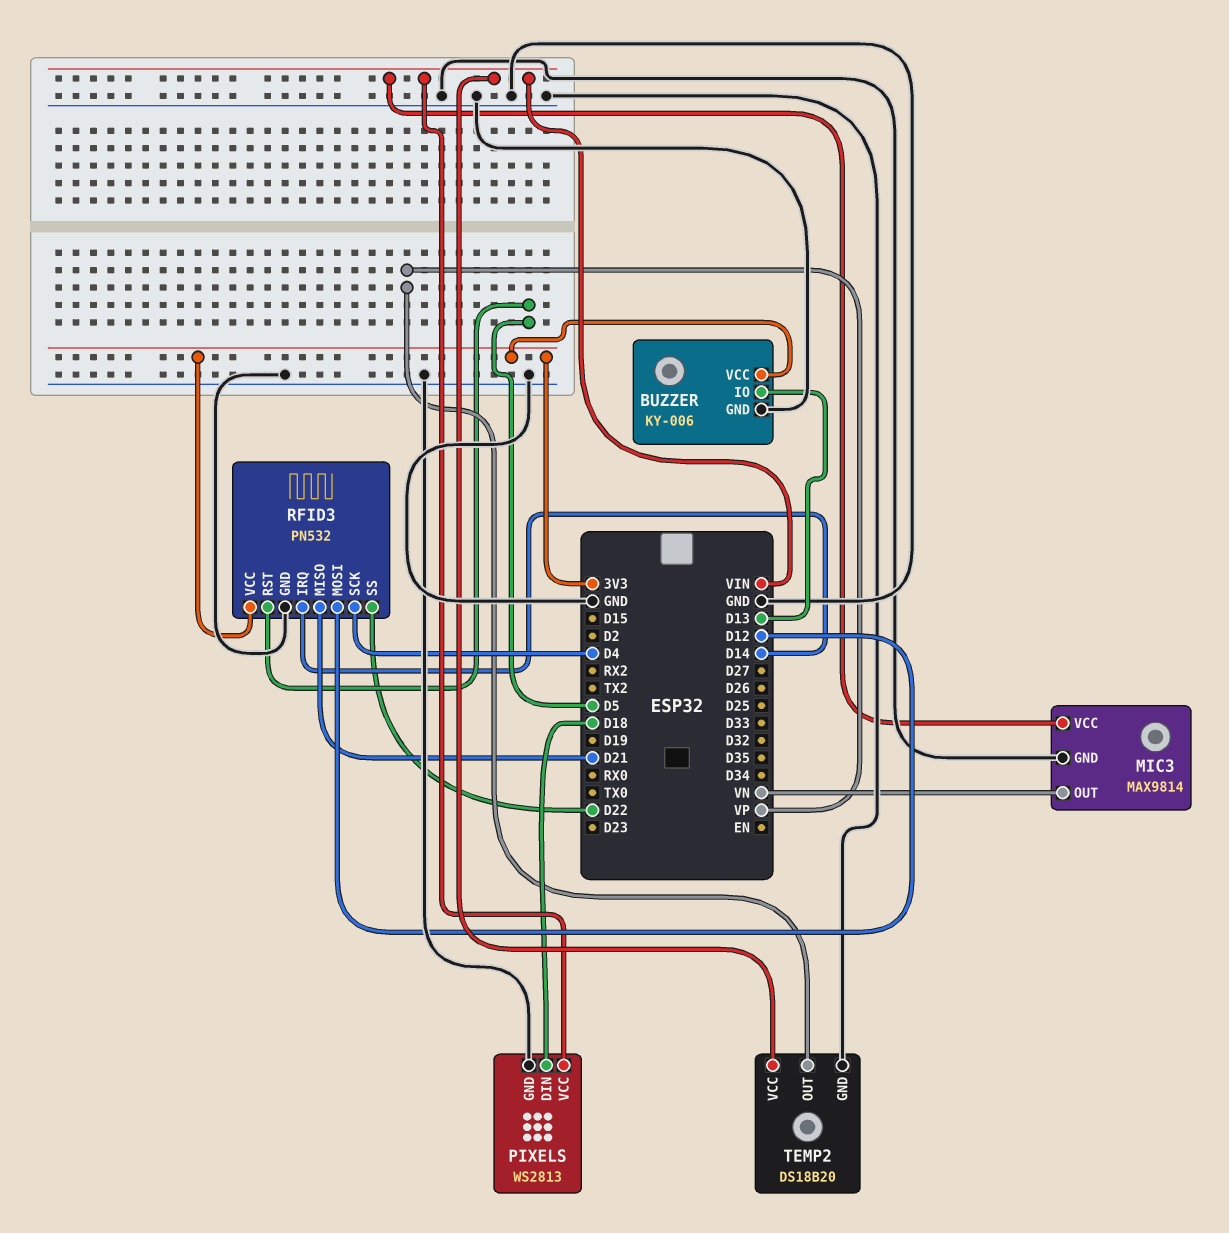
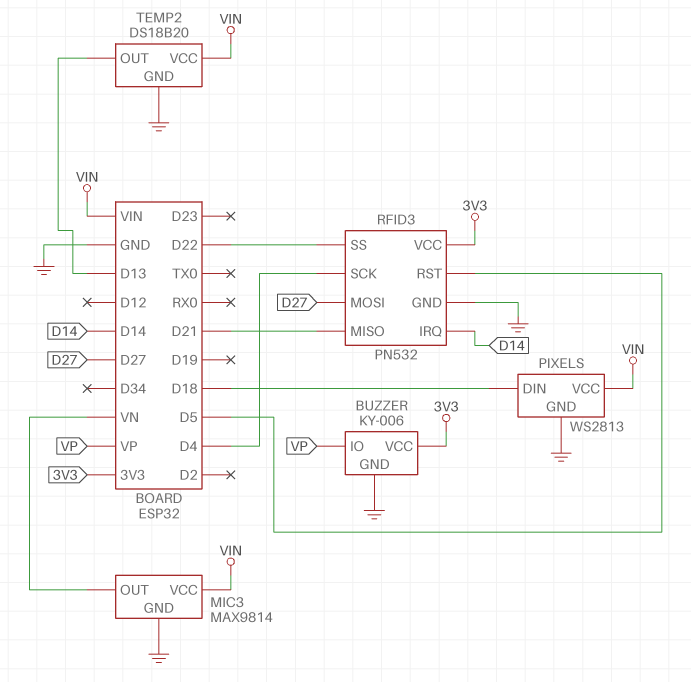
BUZZER pin IO: D13 -> VP
RFID3 pin MOSI: D12 -> D27
TEMP2 pin OUT: VP -> D13

